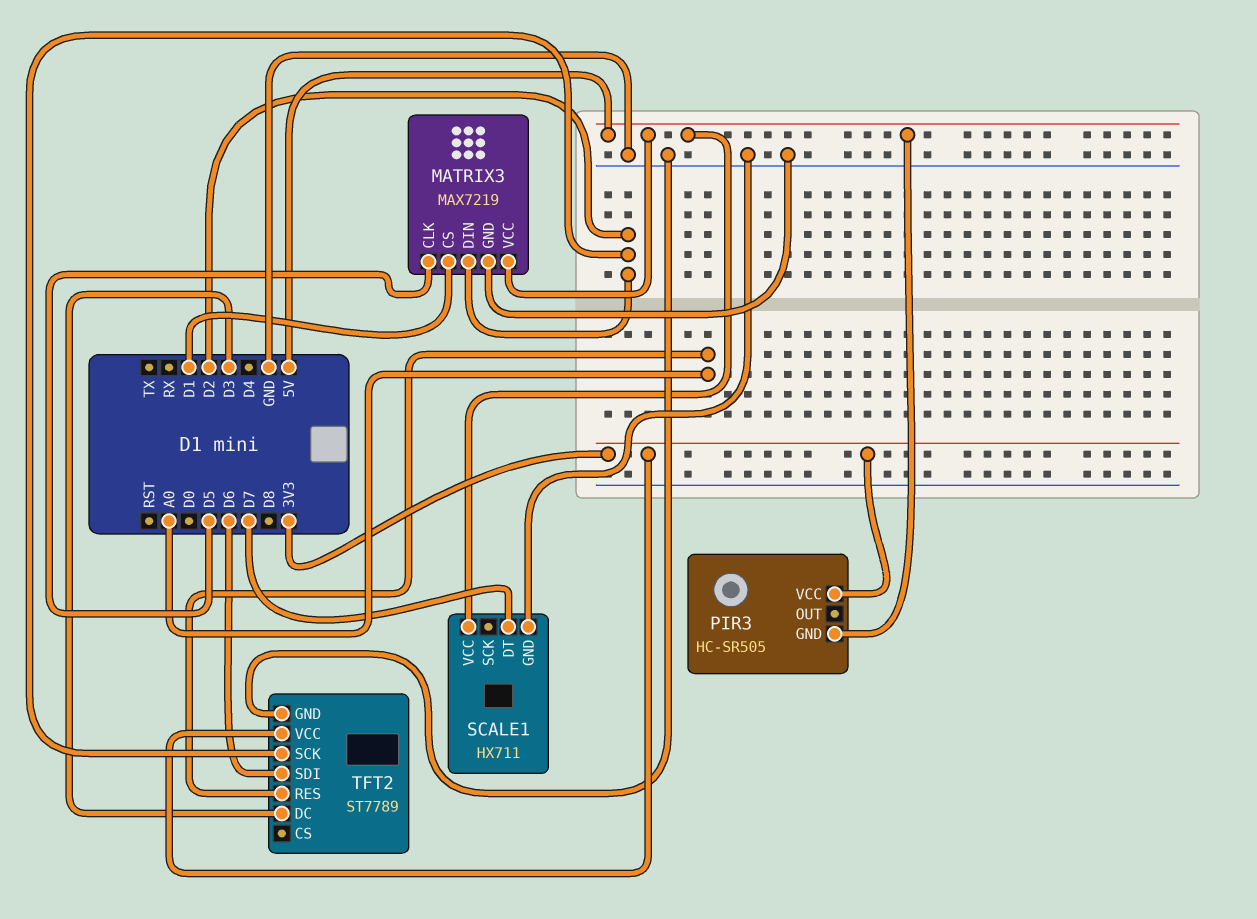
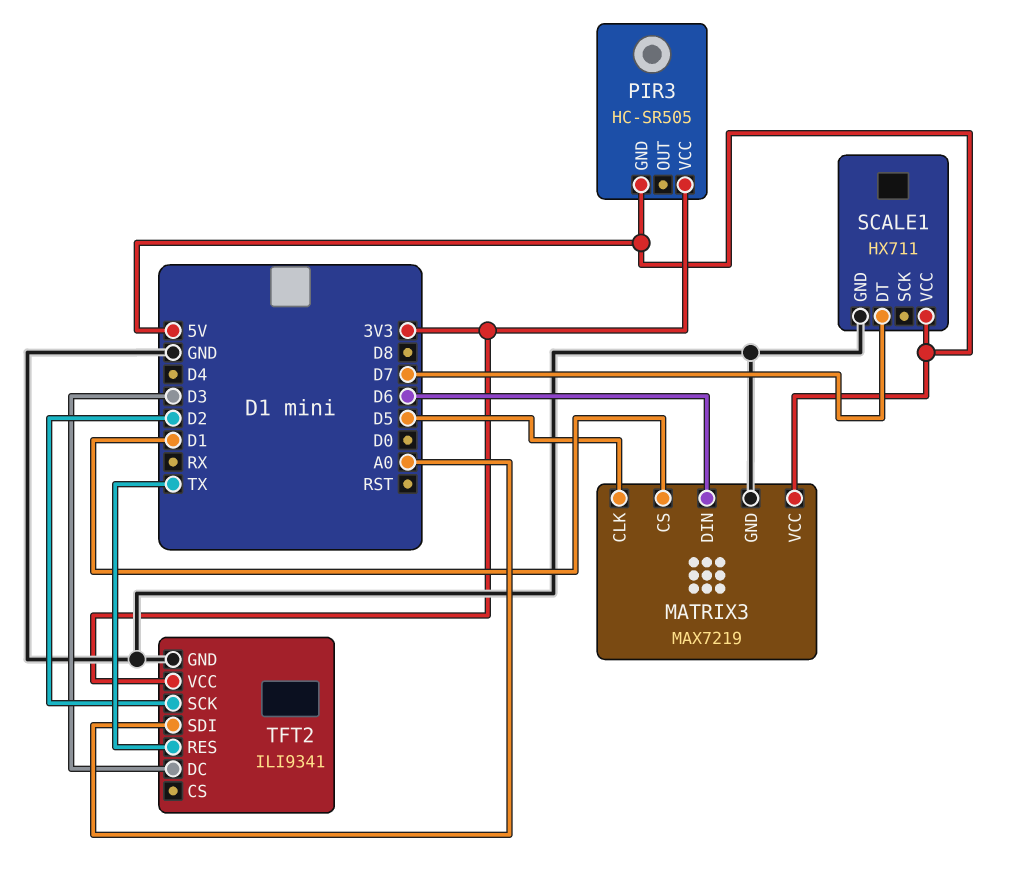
MATRIX3 pin DIN: D2 -> D6
TFT2: ST7789 -> ILI9341
TFT2 pin RES: A0 -> TX
TFT2 pin SDI: D6 -> A0

